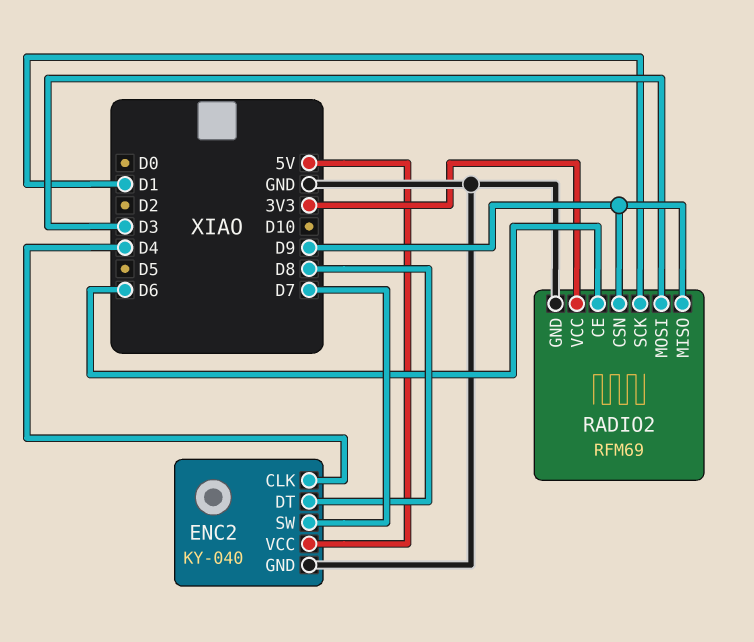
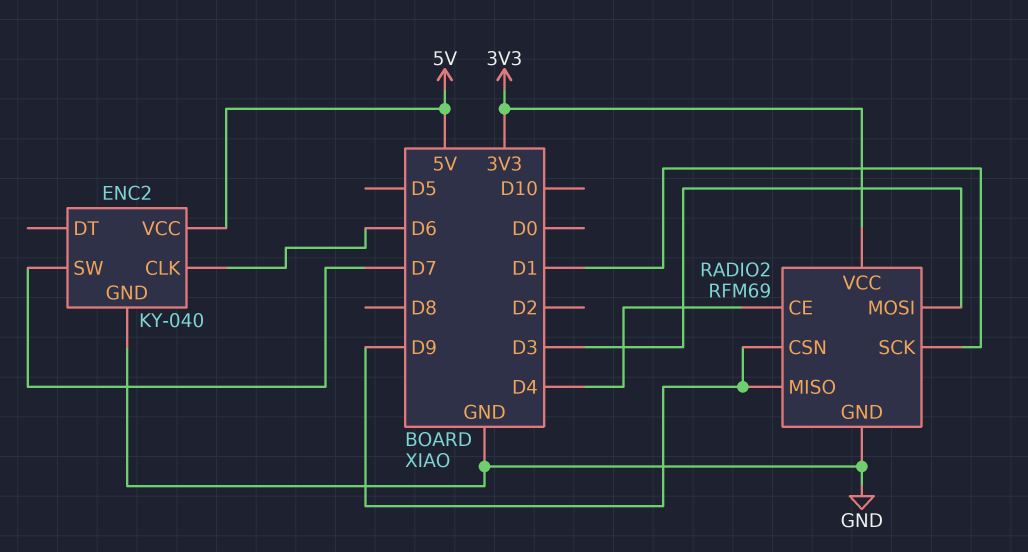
ENC2 pin CLK: D4 -> D6
ENC2 pin DT: D8 -> none
RADIO2 pin CE: D6 -> D4

